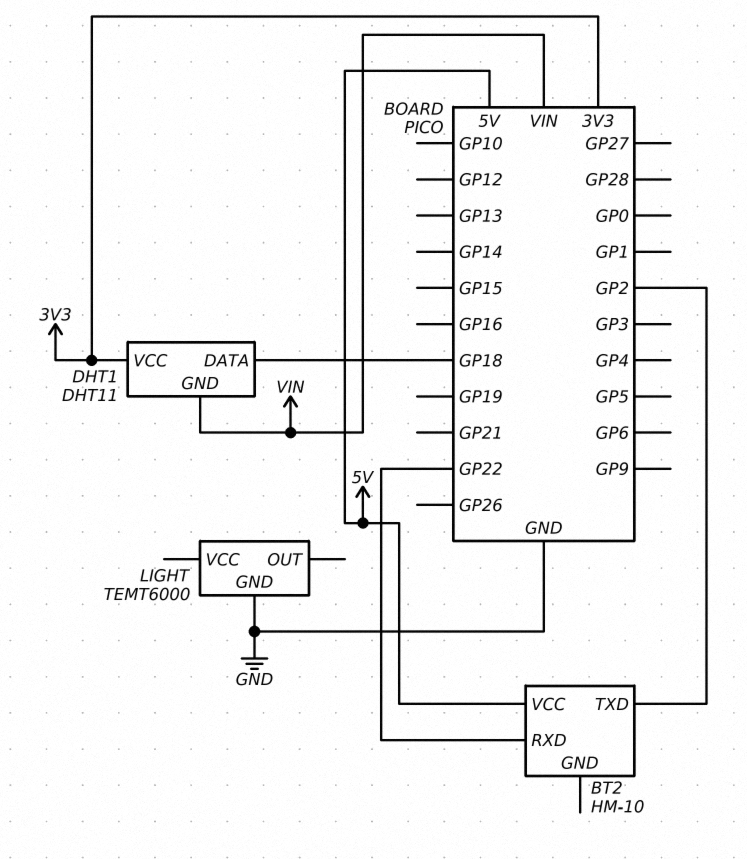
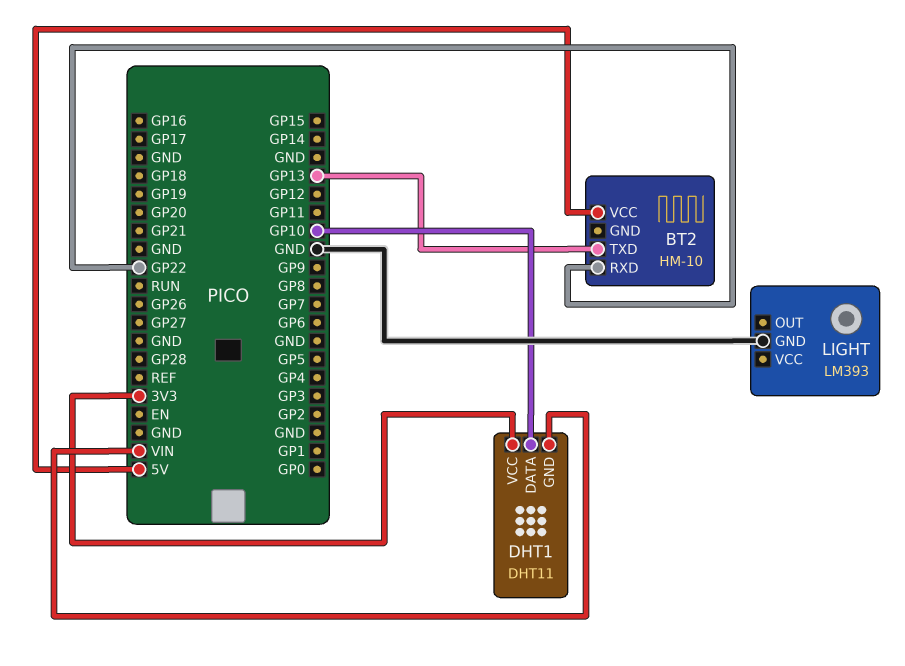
BT2 pin TXD: GP2 -> GP13
DHT1 pin DATA: GP18 -> GP10
LIGHT: TEMT6000 -> LM393

